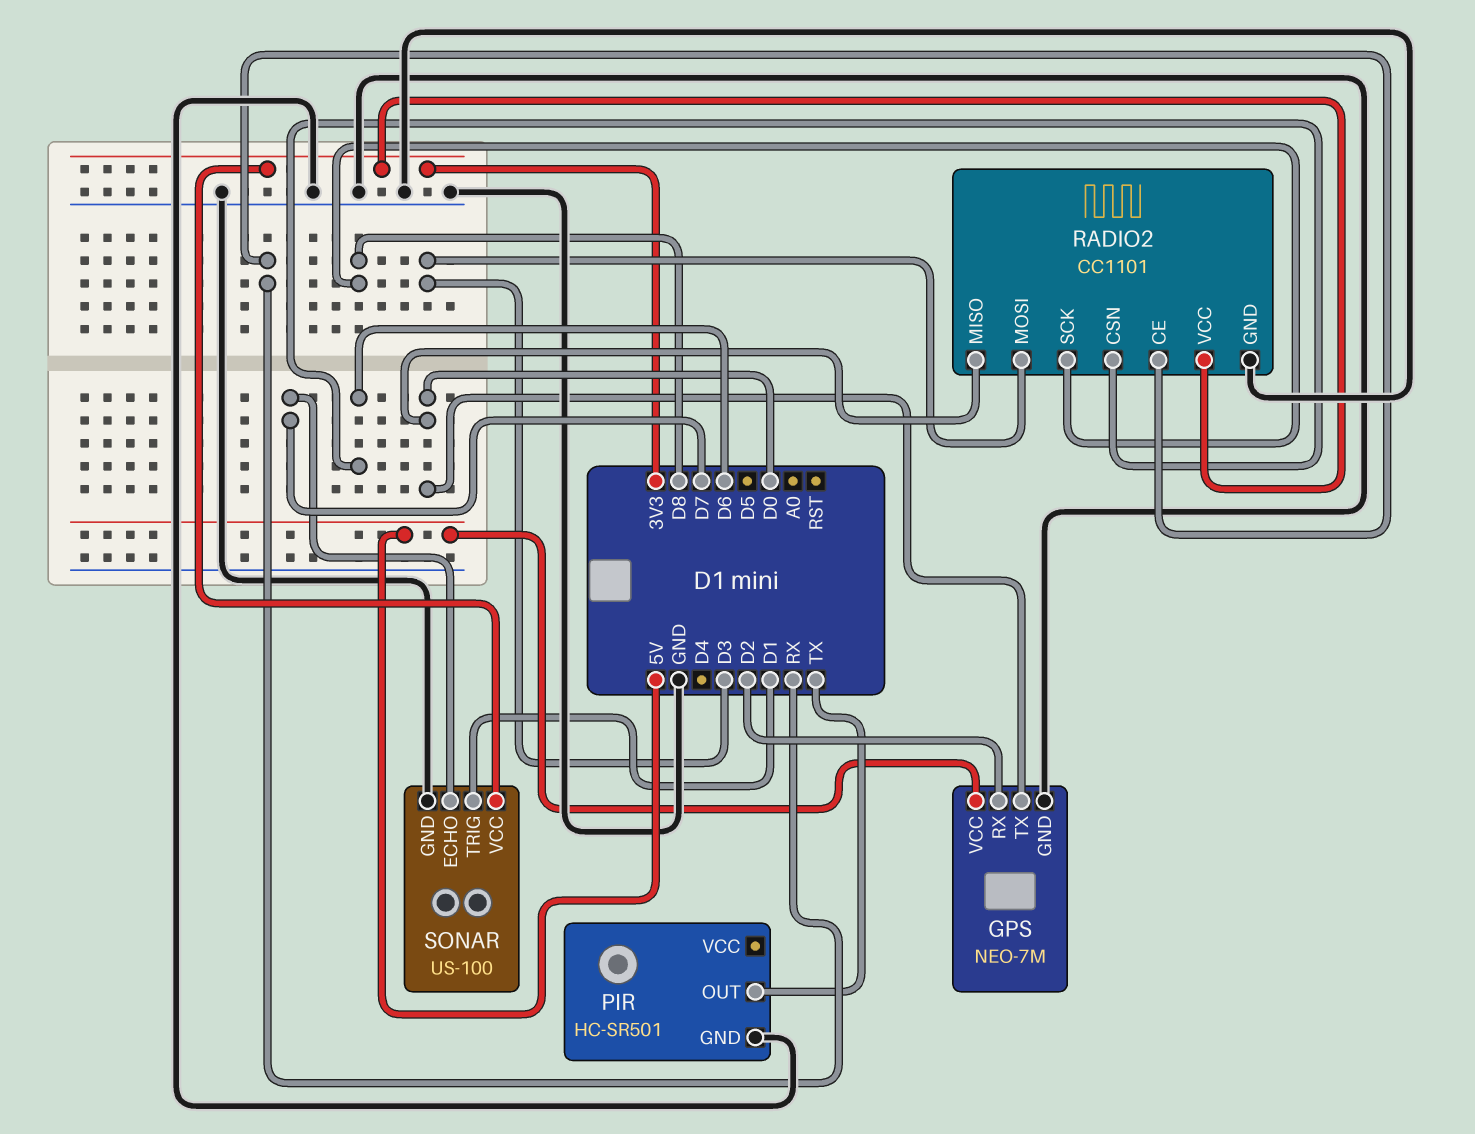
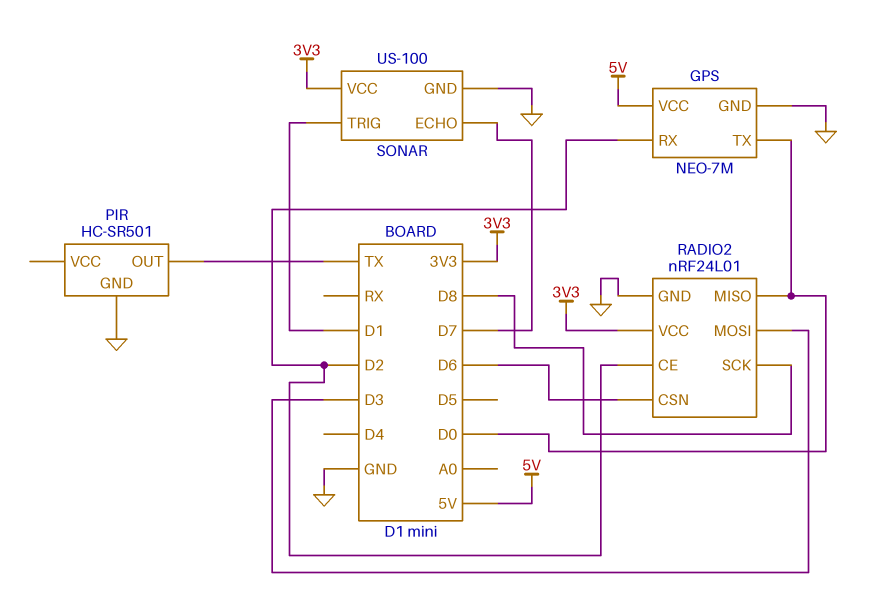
RADIO2: CC1101 -> nRF24L01
RADIO2 pin CE: RX -> D2

